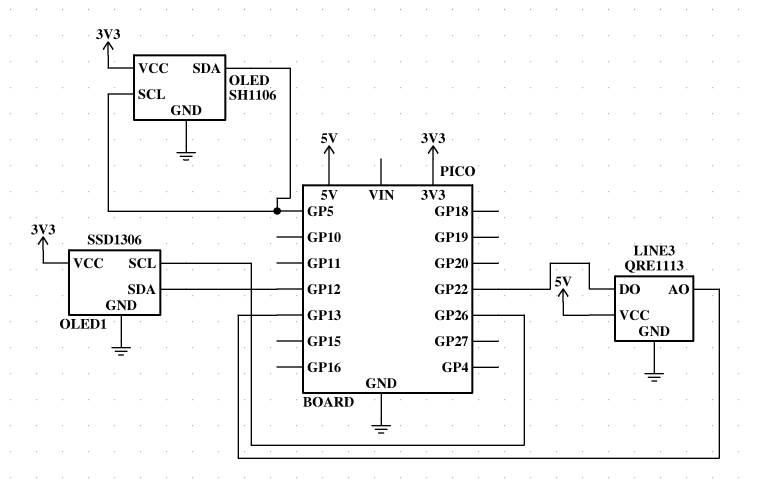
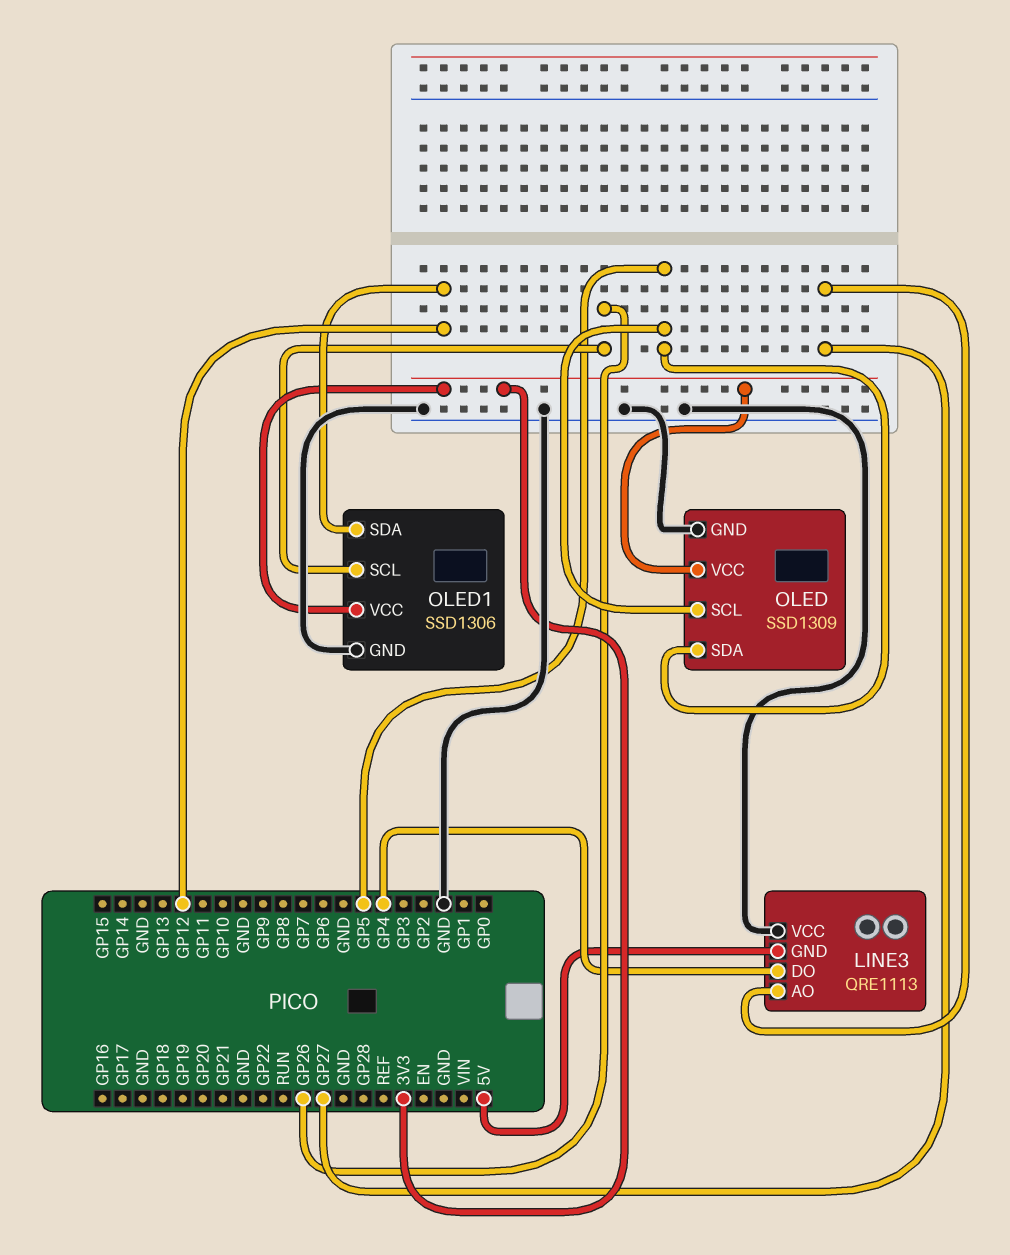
LINE3 pin AO: GP13 -> GP27
LINE3 pin DO: GP22 -> GP4
LINE3 pin GND: GND -> 5V
LINE3 pin VCC: 5V -> GND
OLED: SH1106 -> SSD1309

